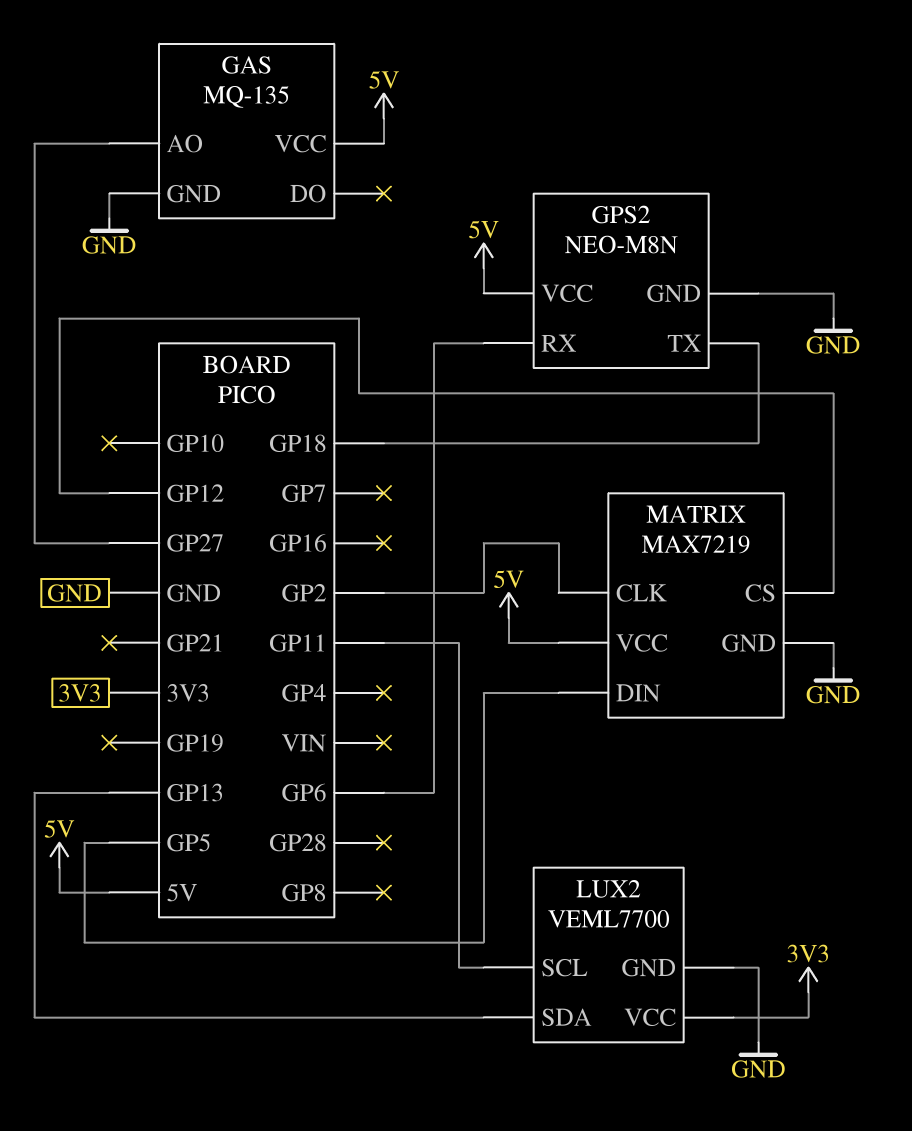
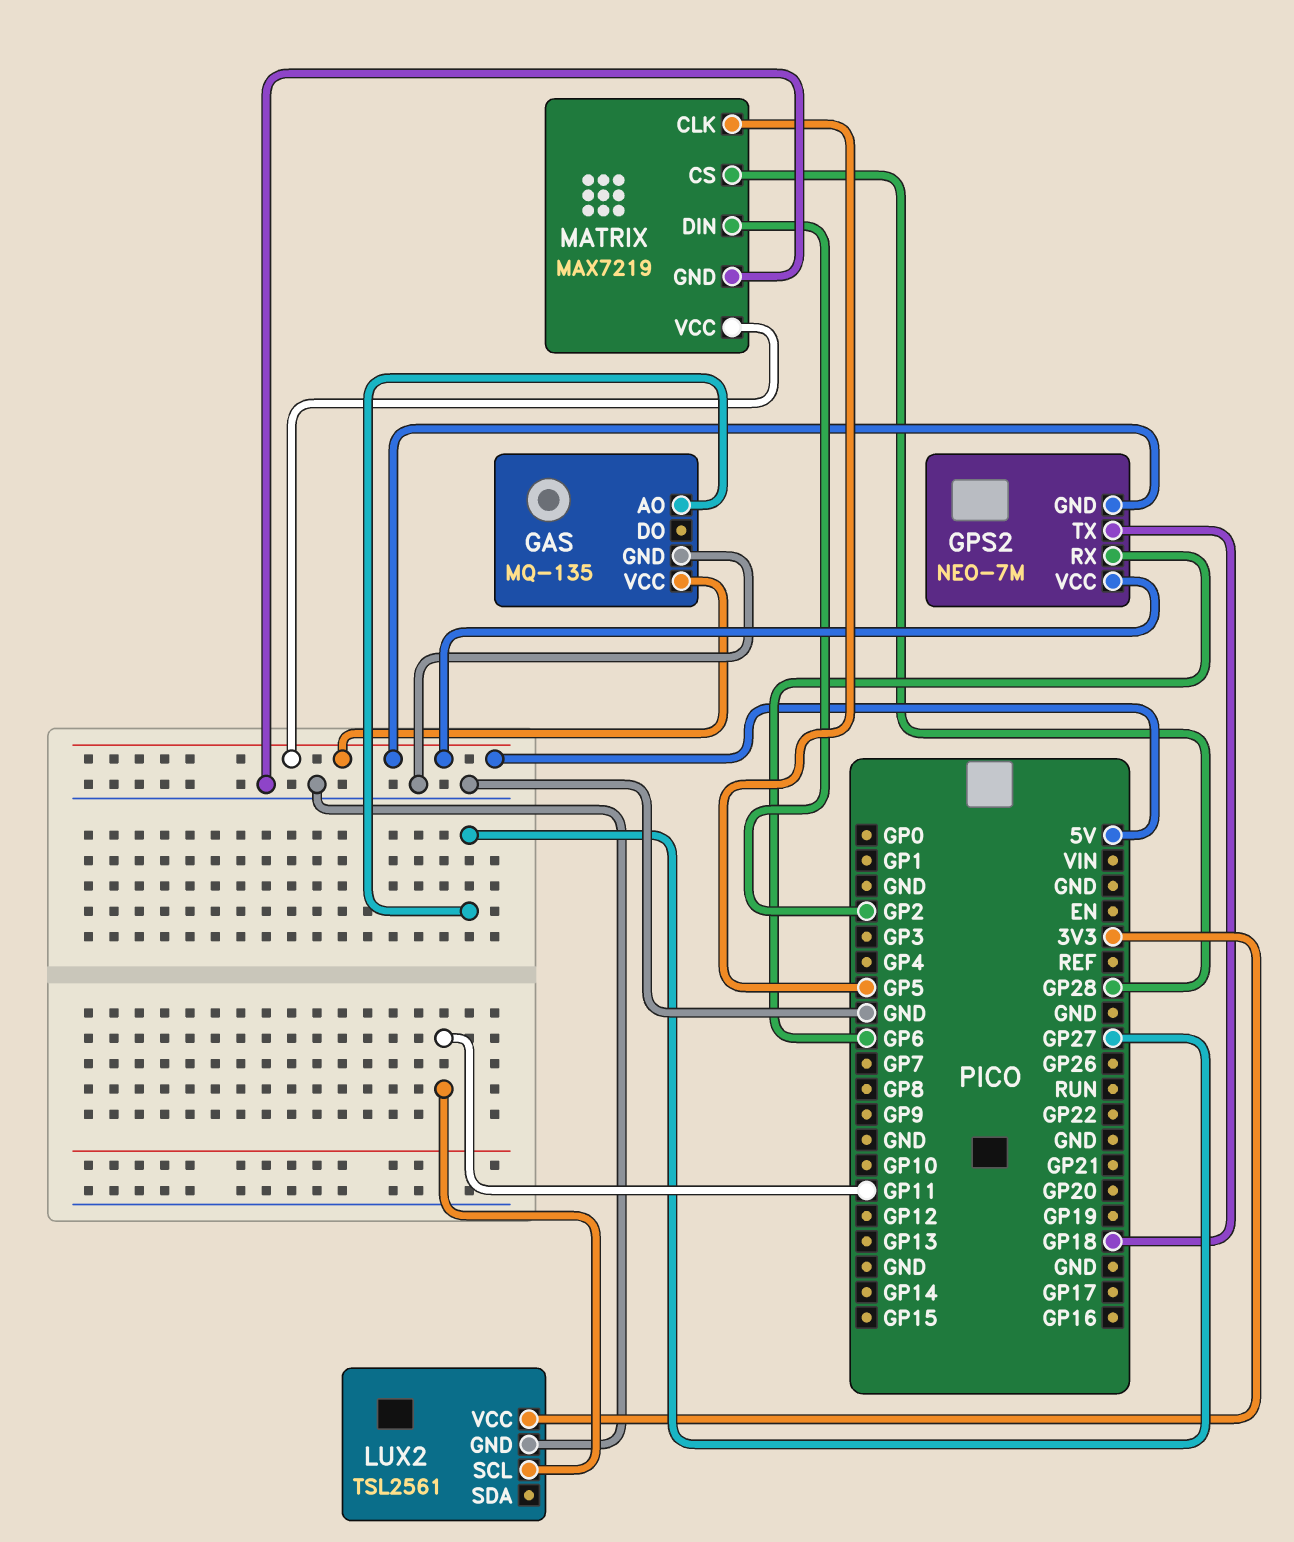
GPS2: NEO-M8N -> NEO-7M
GPS2 pin GND: GND -> 5V
LUX2: VEML7700 -> TSL2561
LUX2 pin SDA: GP13 -> none
MATRIX pin CLK: GP2 -> GP5
MATRIX pin CS: GP12 -> GP28
MATRIX pin DIN: GP5 -> GP2

